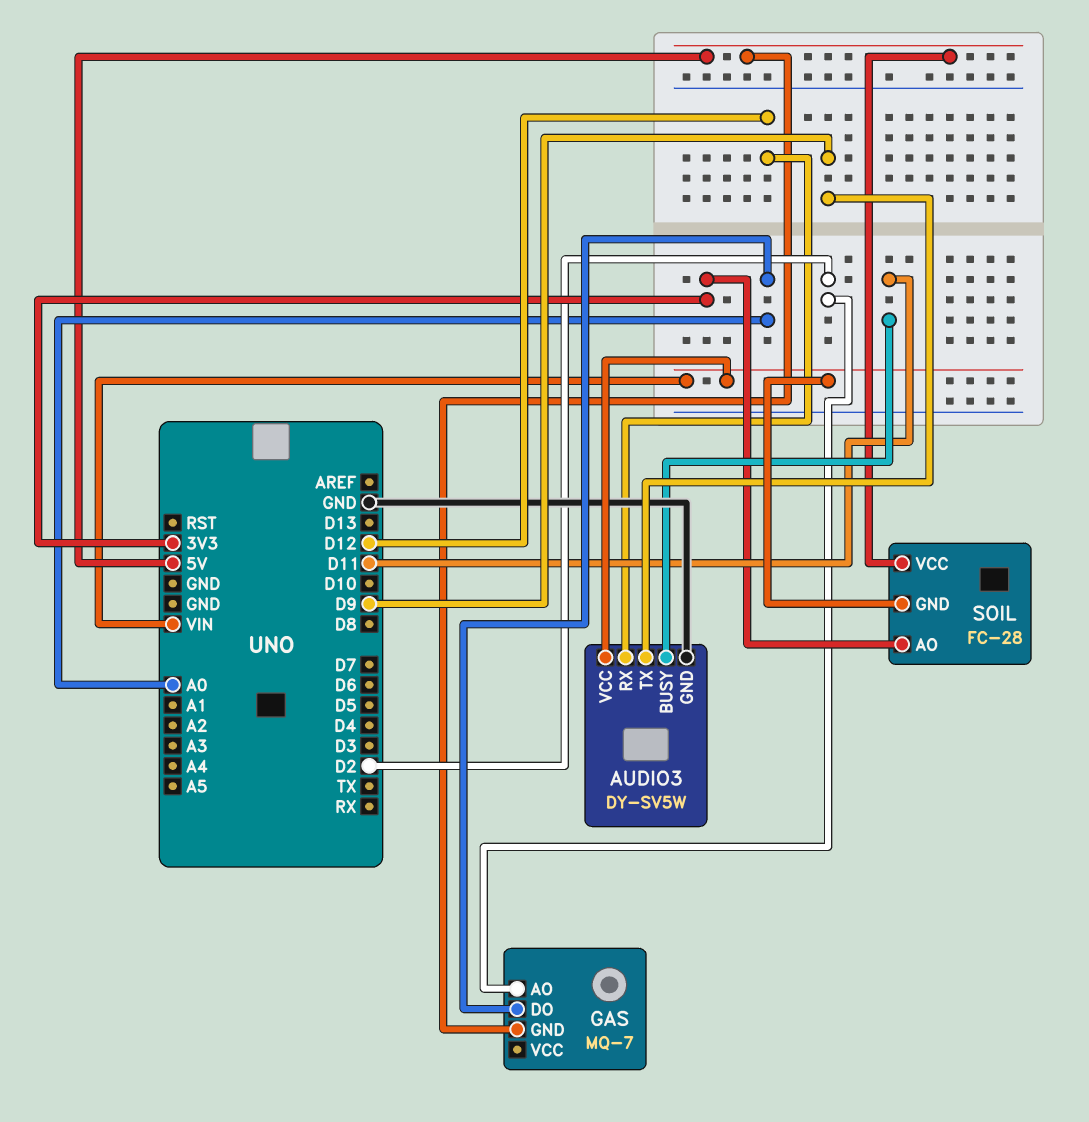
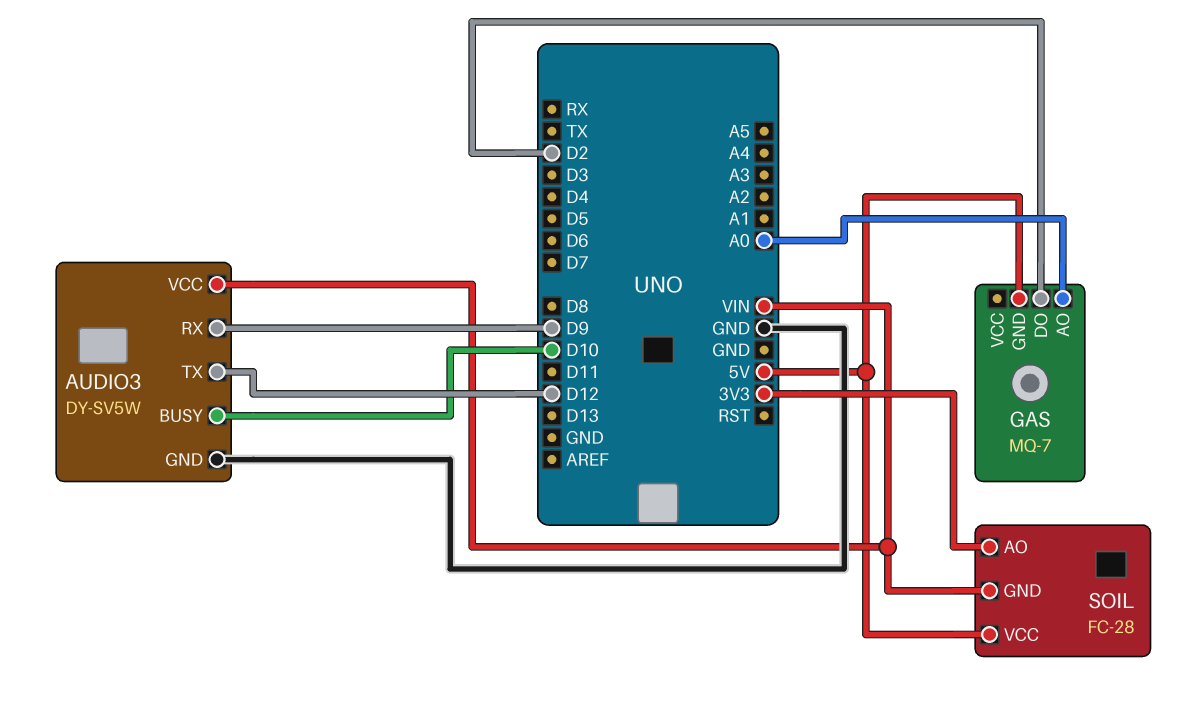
AUDIO3 pin BUSY: D11 -> D10
AUDIO3 pin RX: D12 -> D9
AUDIO3 pin TX: D9 -> D12
GAS pin AO: D2 -> A0
GAS pin DO: A0 -> D2

